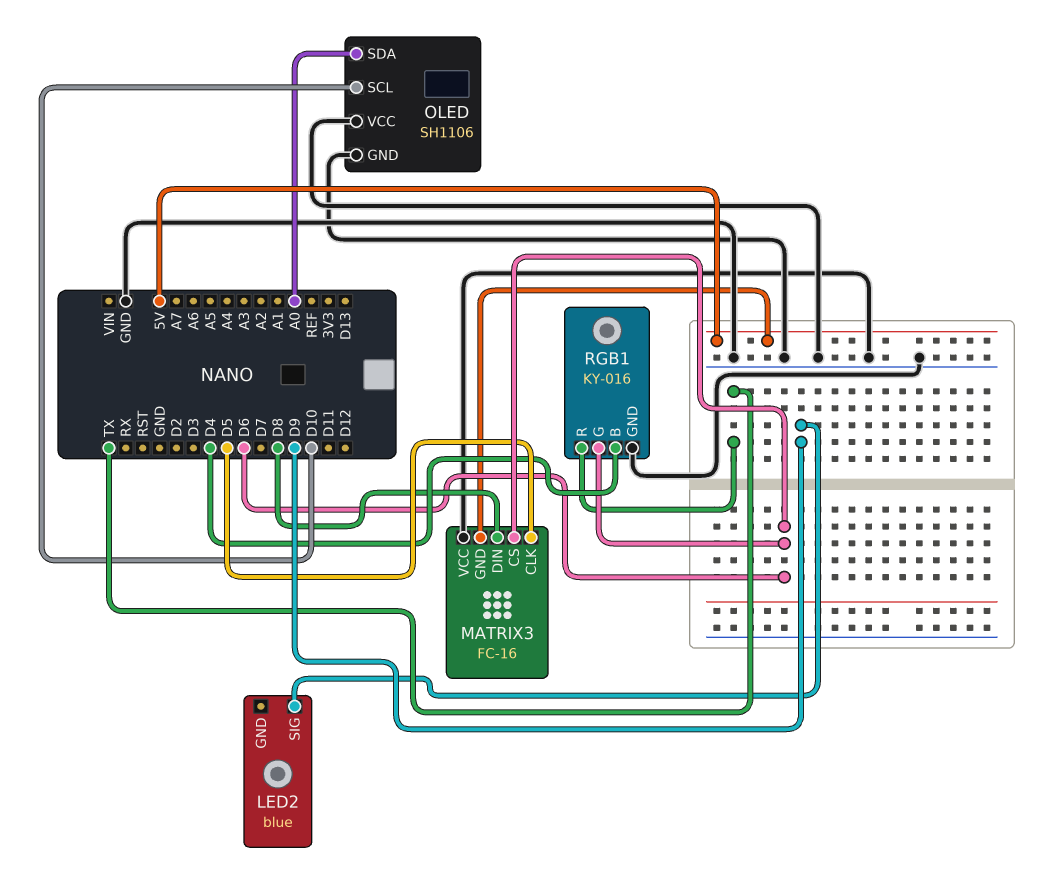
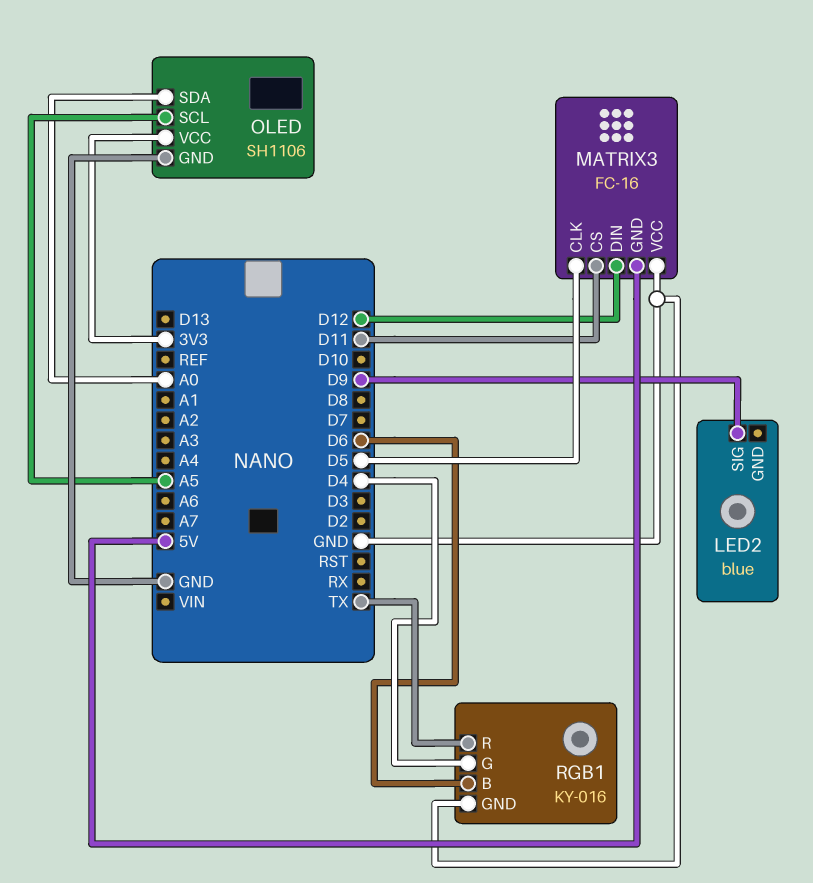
MATRIX3 pin CS: D6 -> D11
MATRIX3 pin DIN: D8 -> D12
OLED pin SCL: D10 -> A5
OLED pin VCC: GND -> 3V3
RGB1 pin B: D4 -> D6
RGB1 pin G: D6 -> D4

